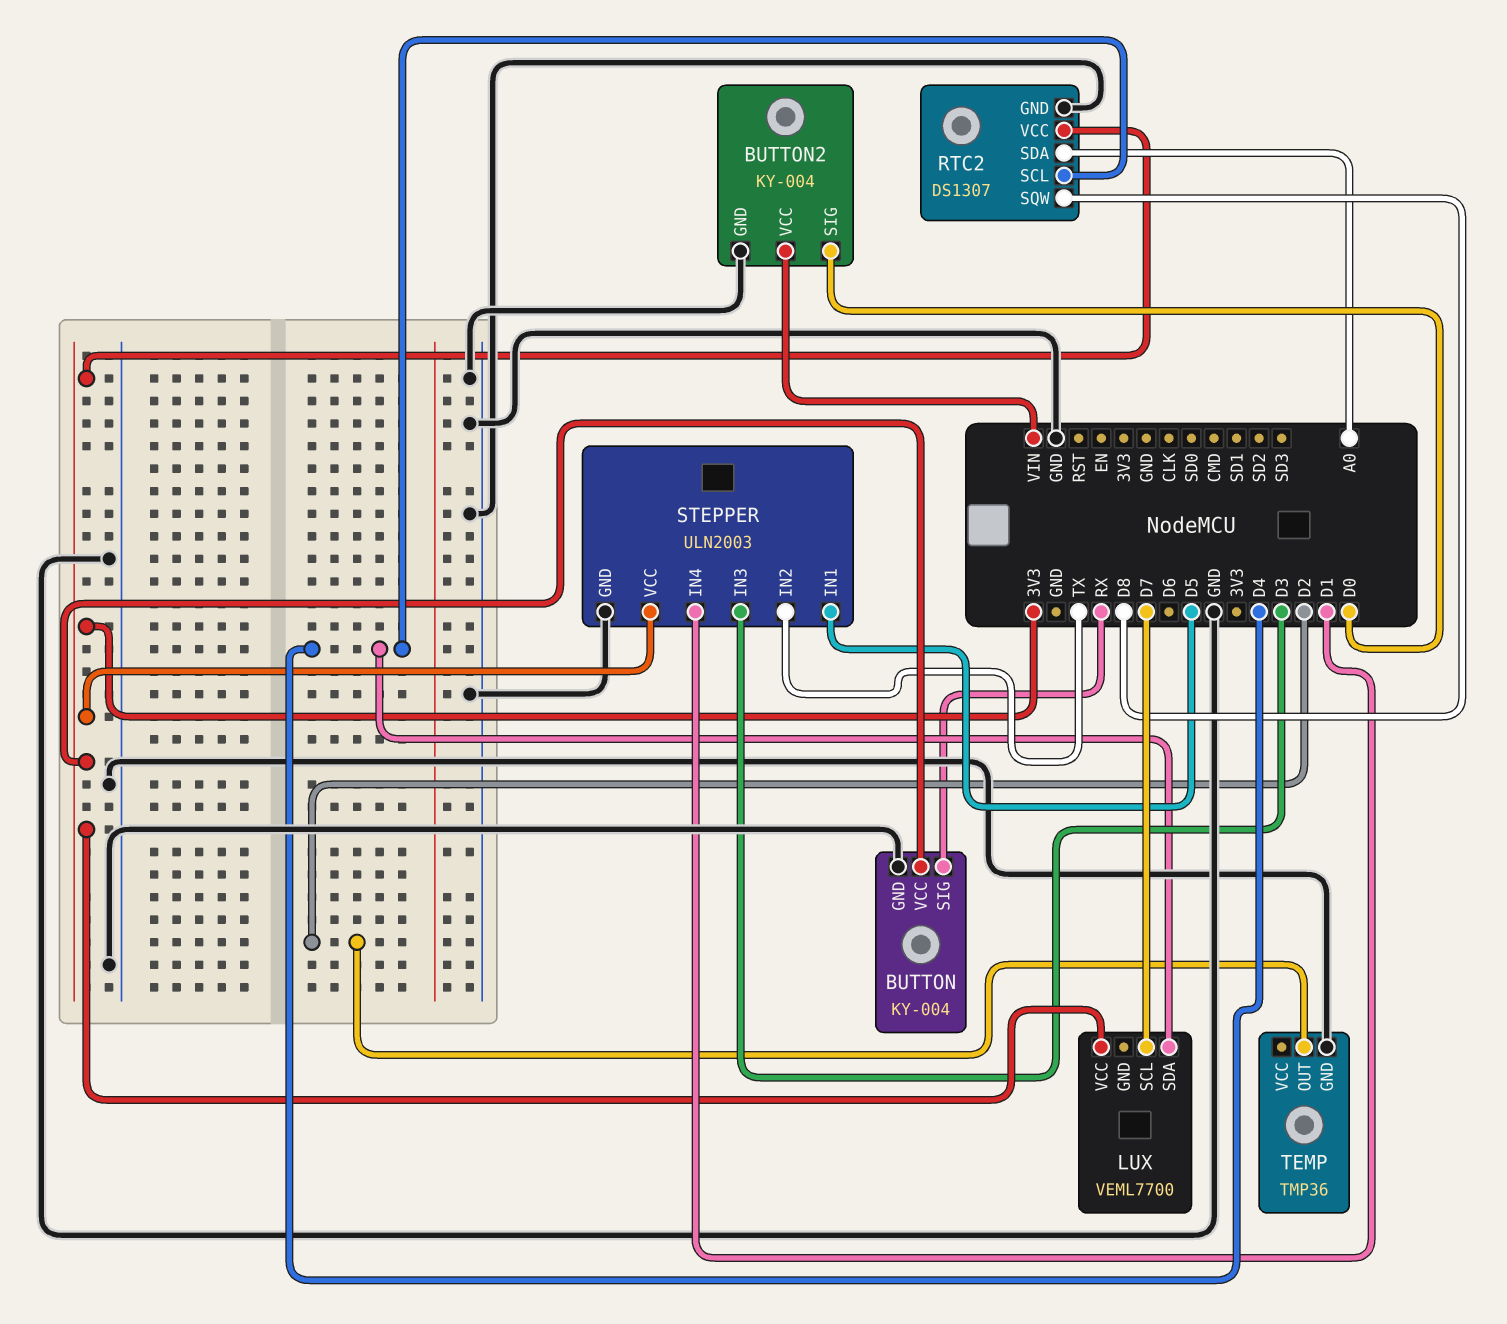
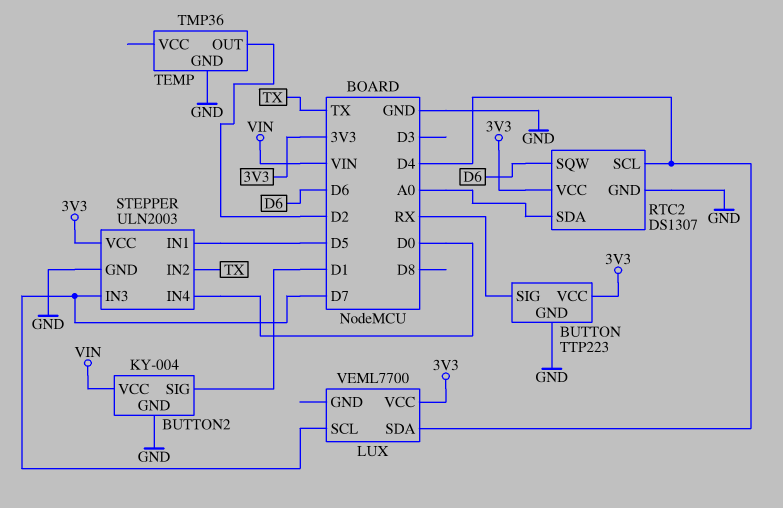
BUTTON: KY-004 -> TTP223
BUTTON2 pin SIG: D0 -> D1
RTC2 pin SQW: D8 -> D6
STEPPER pin IN3: D3 -> D7
STEPPER pin IN4: D1 -> D0

